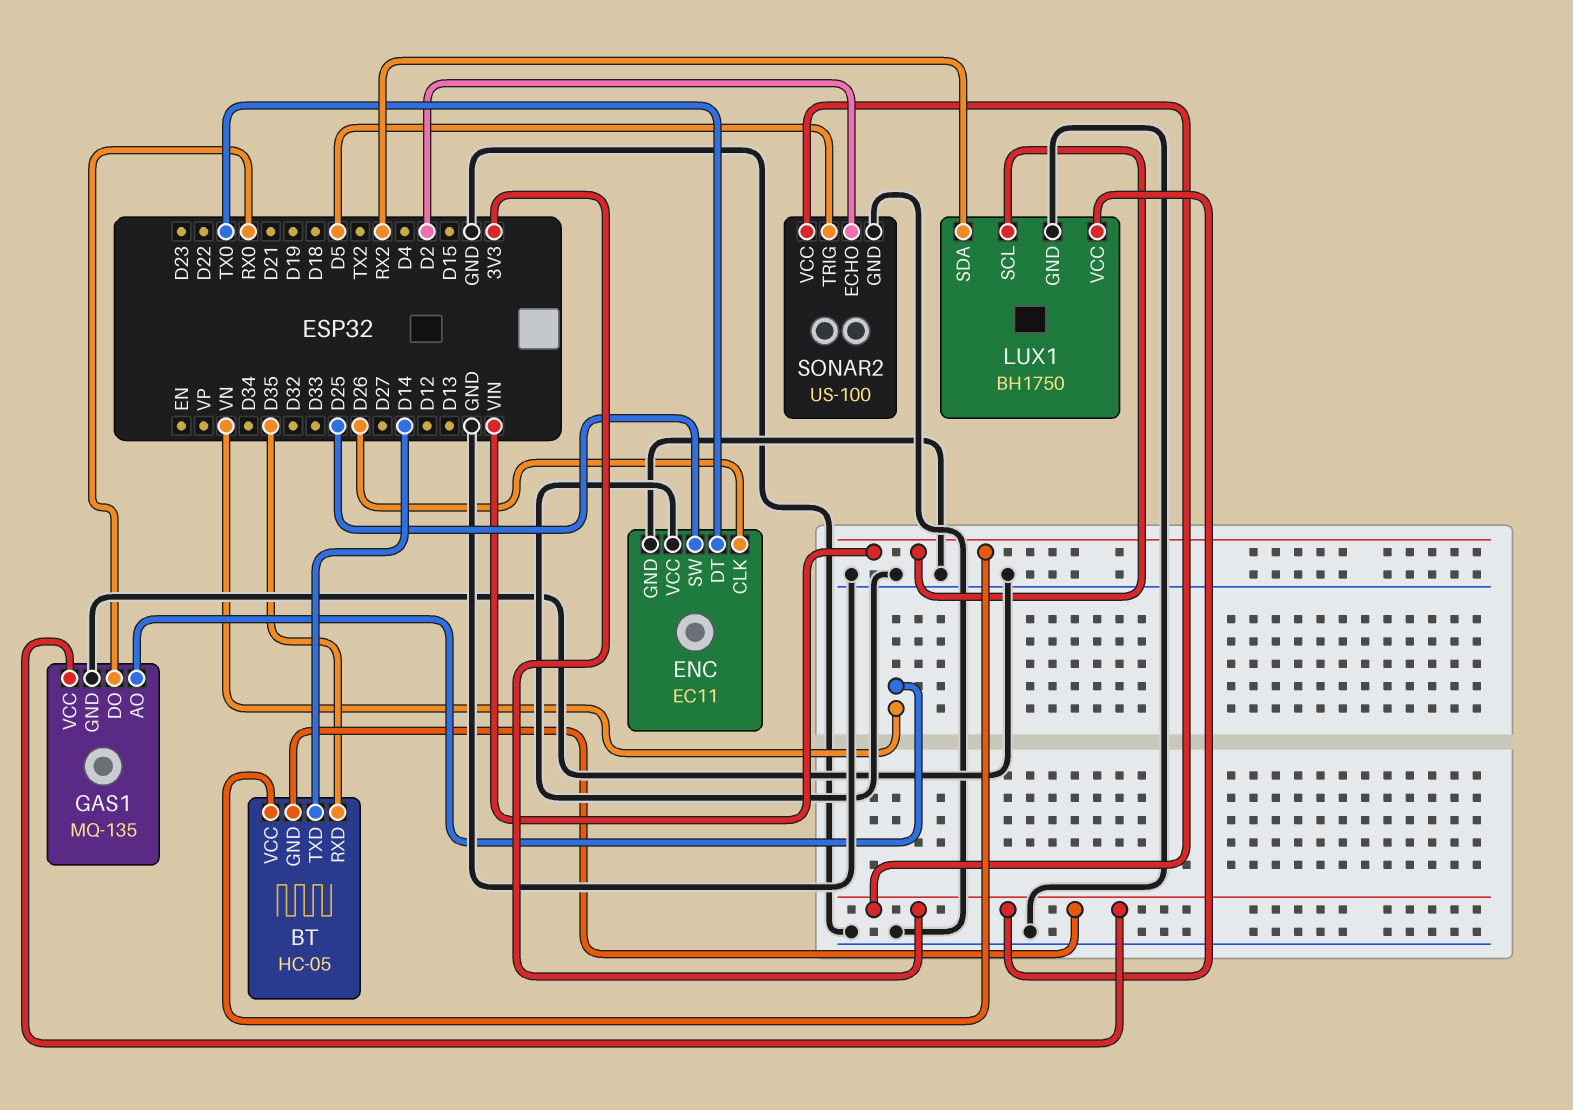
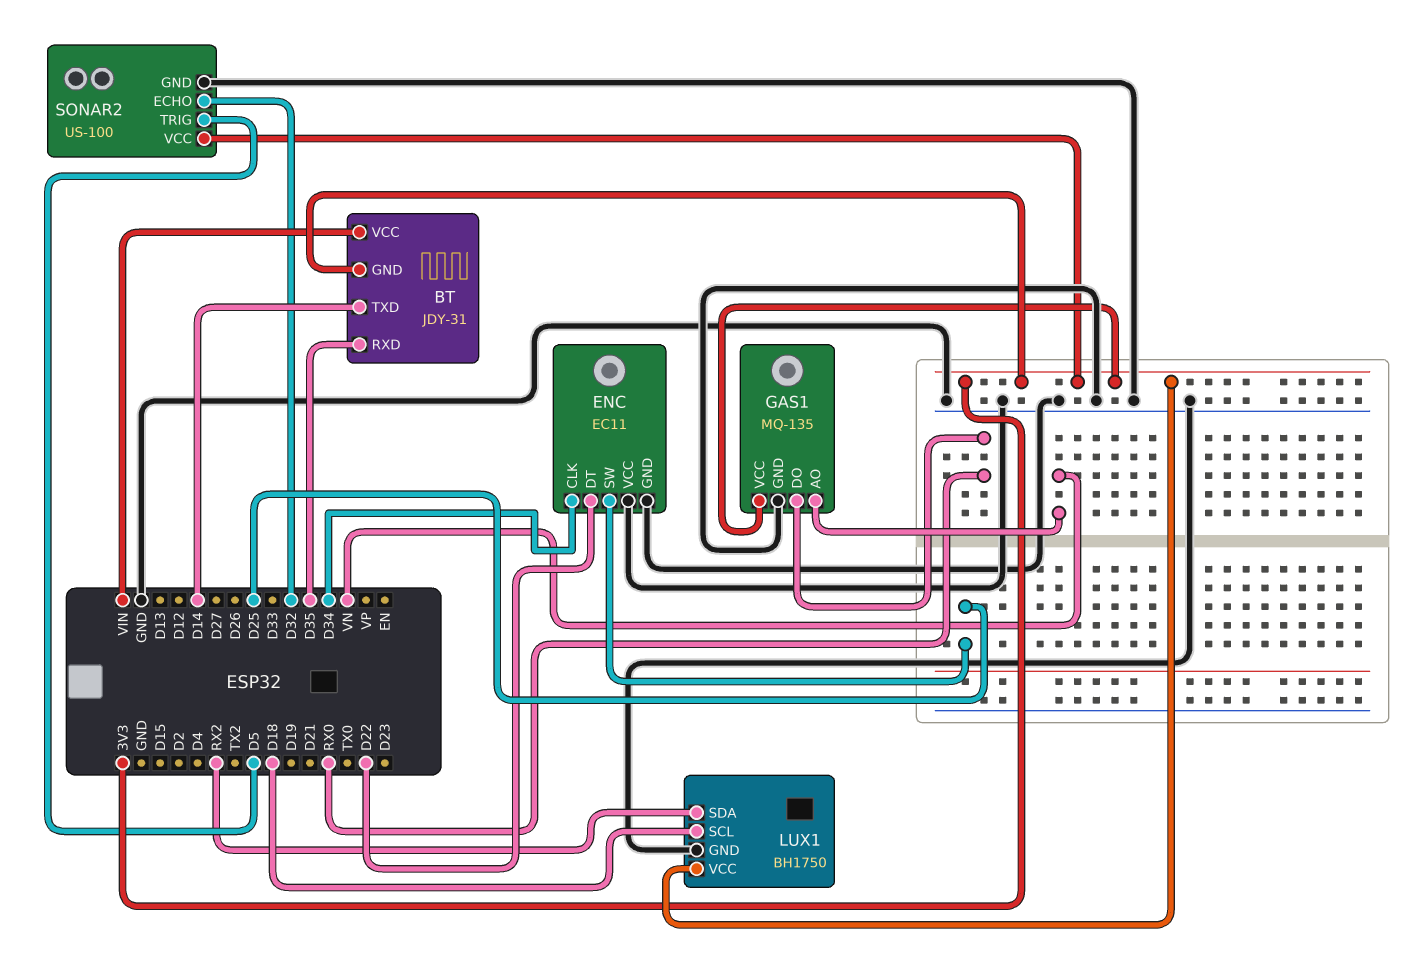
BT: HC-05 -> JDY-31
ENC pin CLK: D26 -> D34
ENC pin DT: TX0 -> D22
LUX1 pin SCL: VIN -> D18
SONAR2 pin ECHO: D2 -> D32

